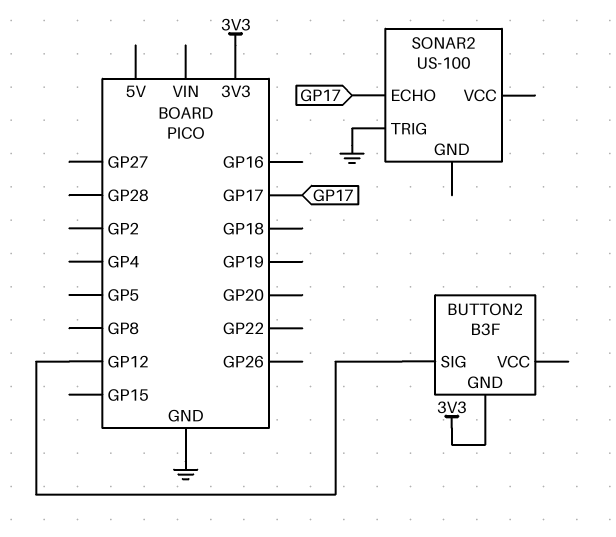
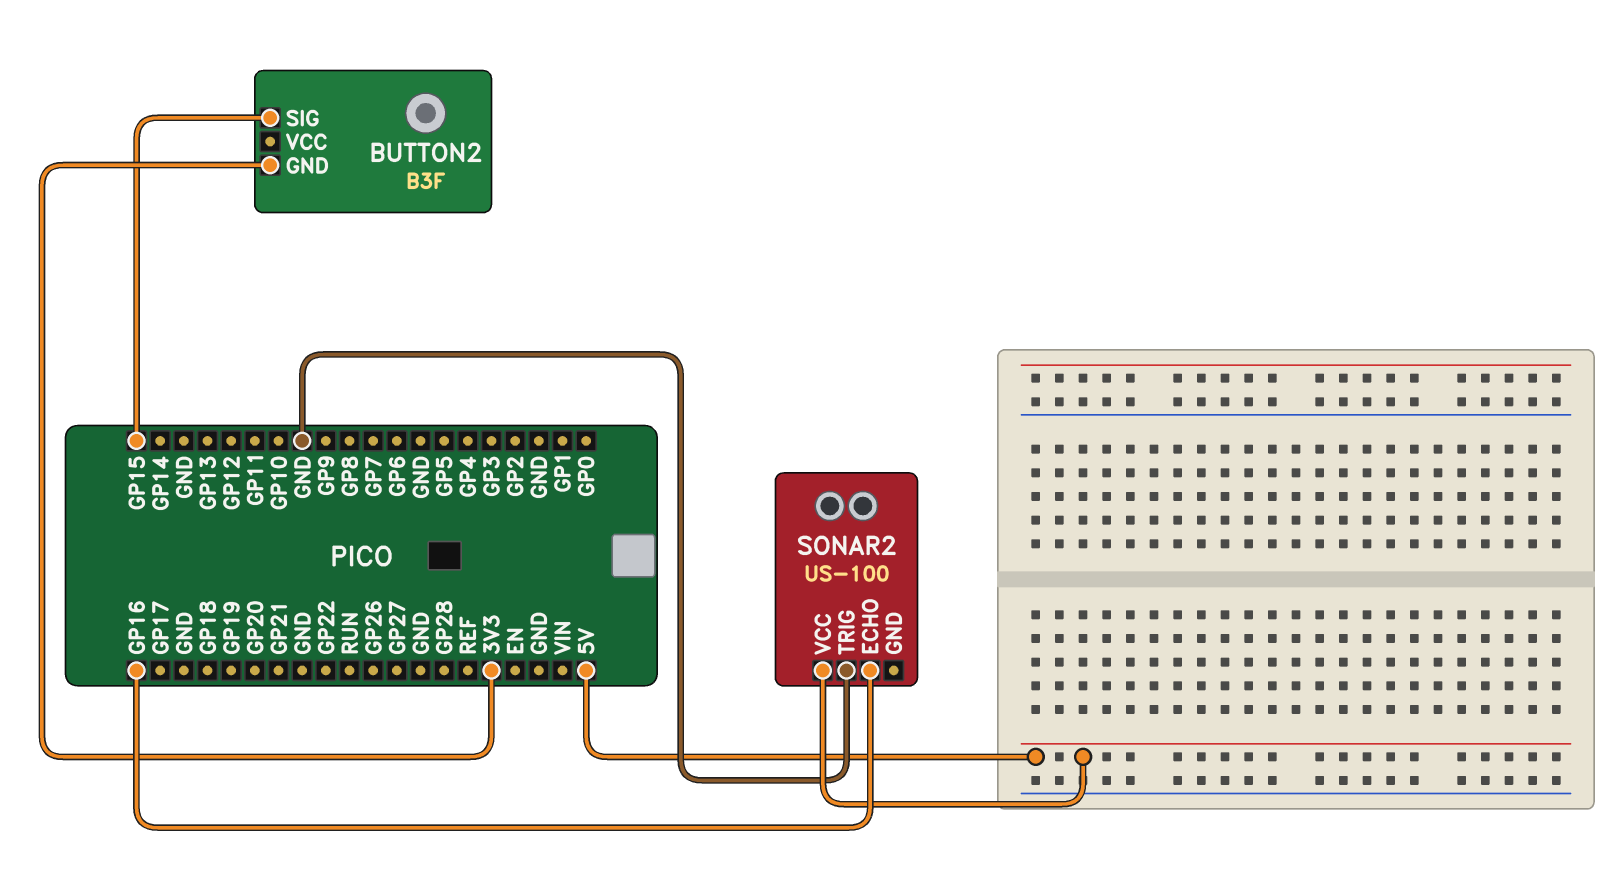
BUTTON2 pin SIG: GP12 -> GP15
SONAR2 pin ECHO: GP17 -> GP16
SONAR2 pin VCC: none -> 5V

